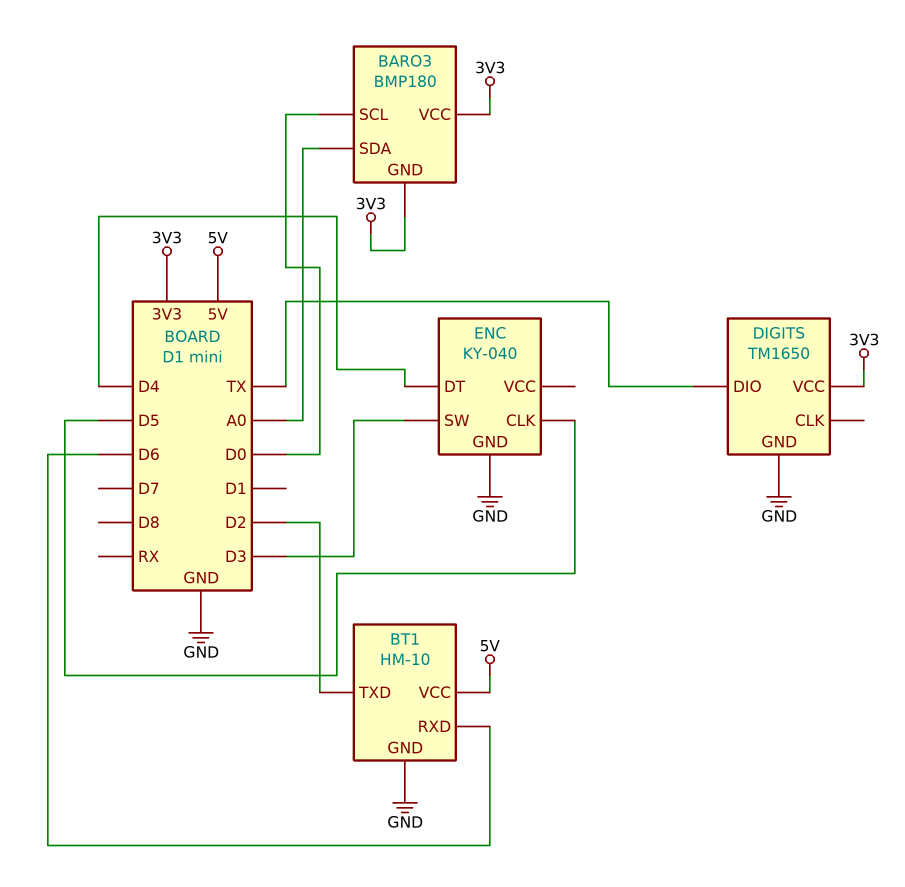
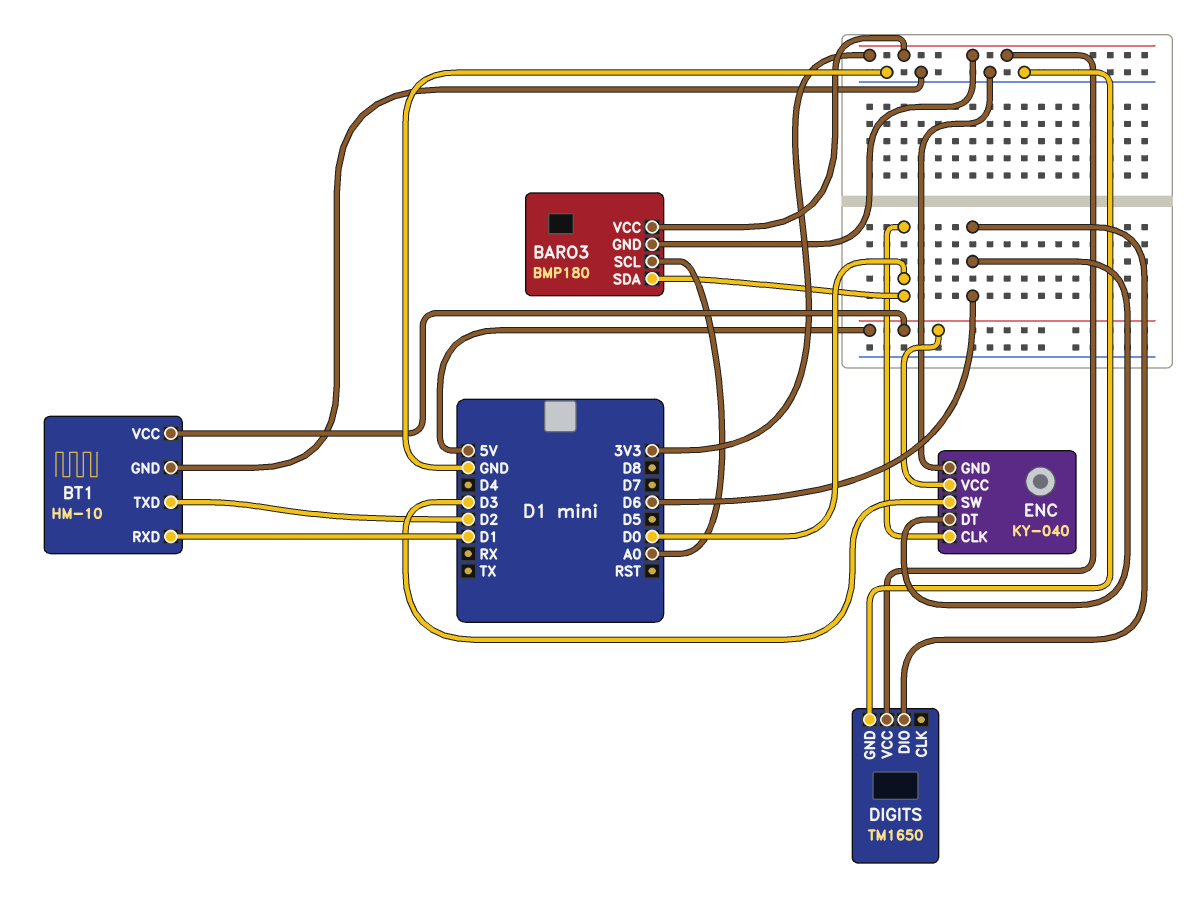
BARO3 pin SCL: D0 -> A0
BARO3 pin SDA: A0 -> D0
BT1 pin RXD: D6 -> D1
DIGITS pin DIO: TX -> D6
ENC pin CLK: D5 -> D0
ENC pin DT: D4 -> D6
ENC pin VCC: none -> 5V

